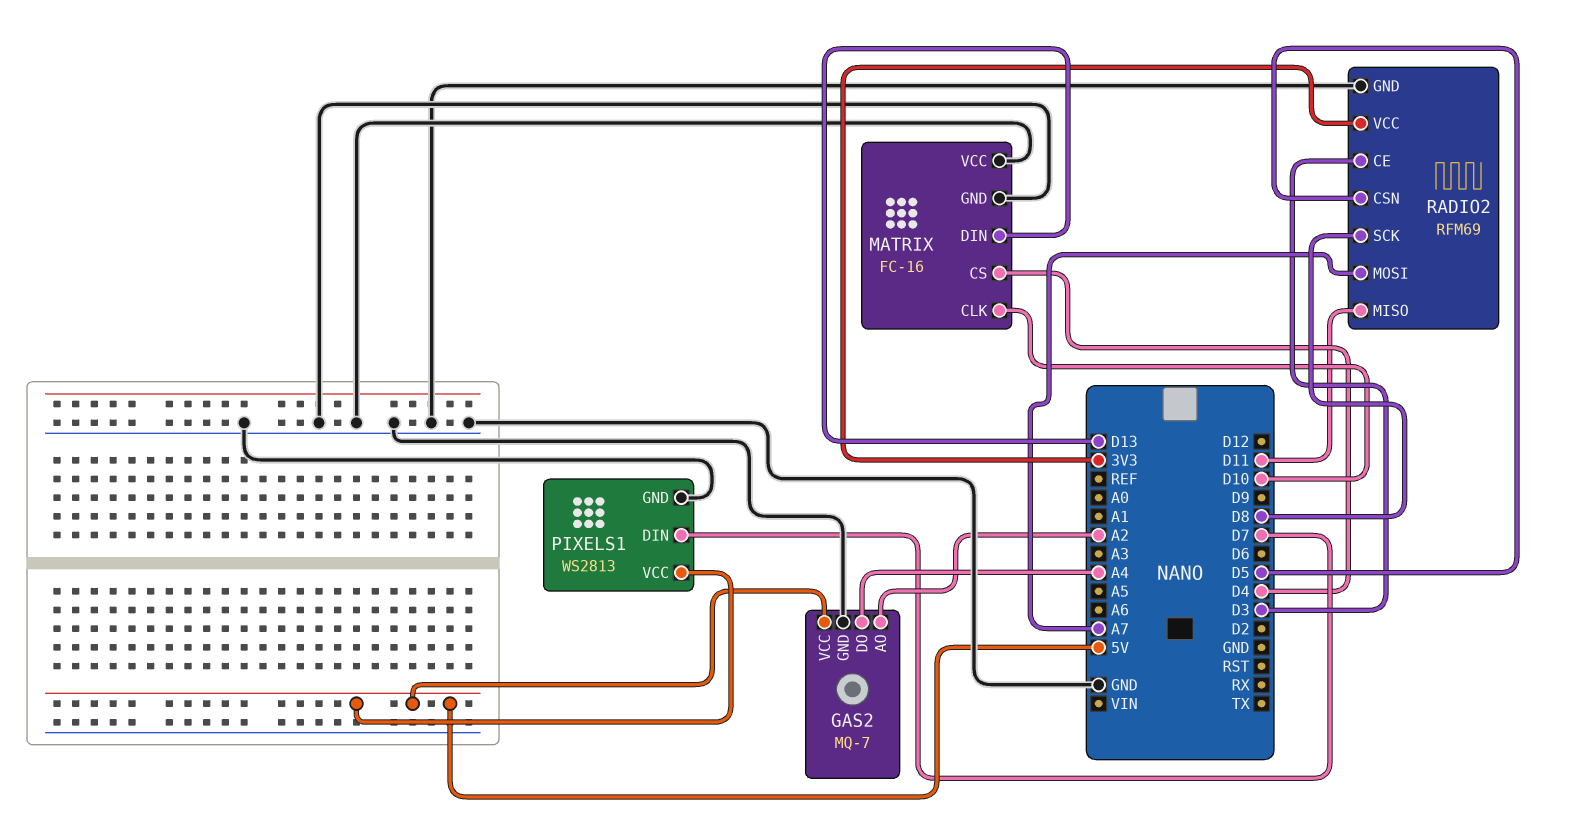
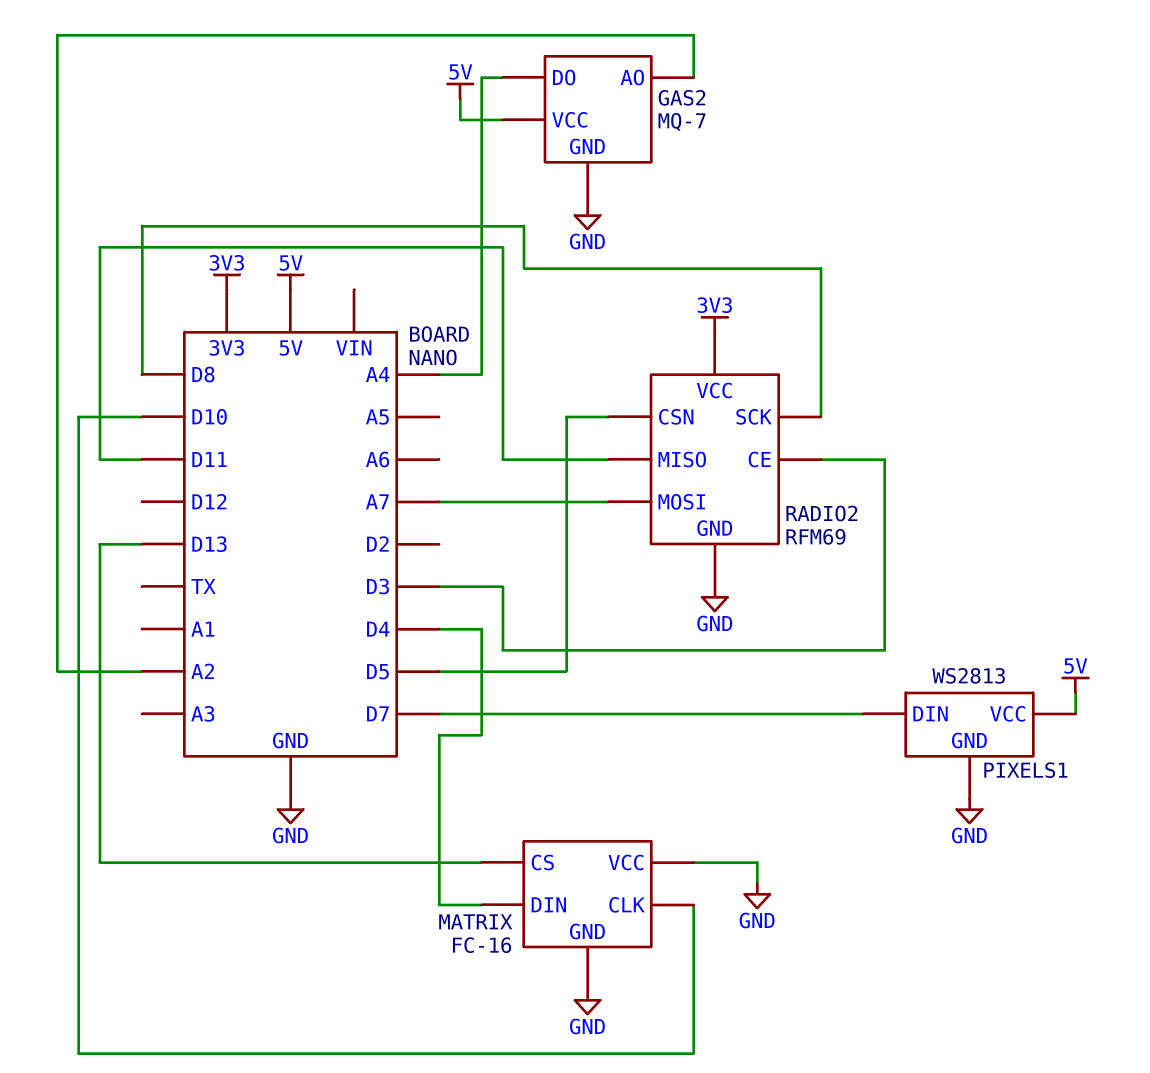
MATRIX pin CS: D4 -> D13
MATRIX pin DIN: D13 -> D4

